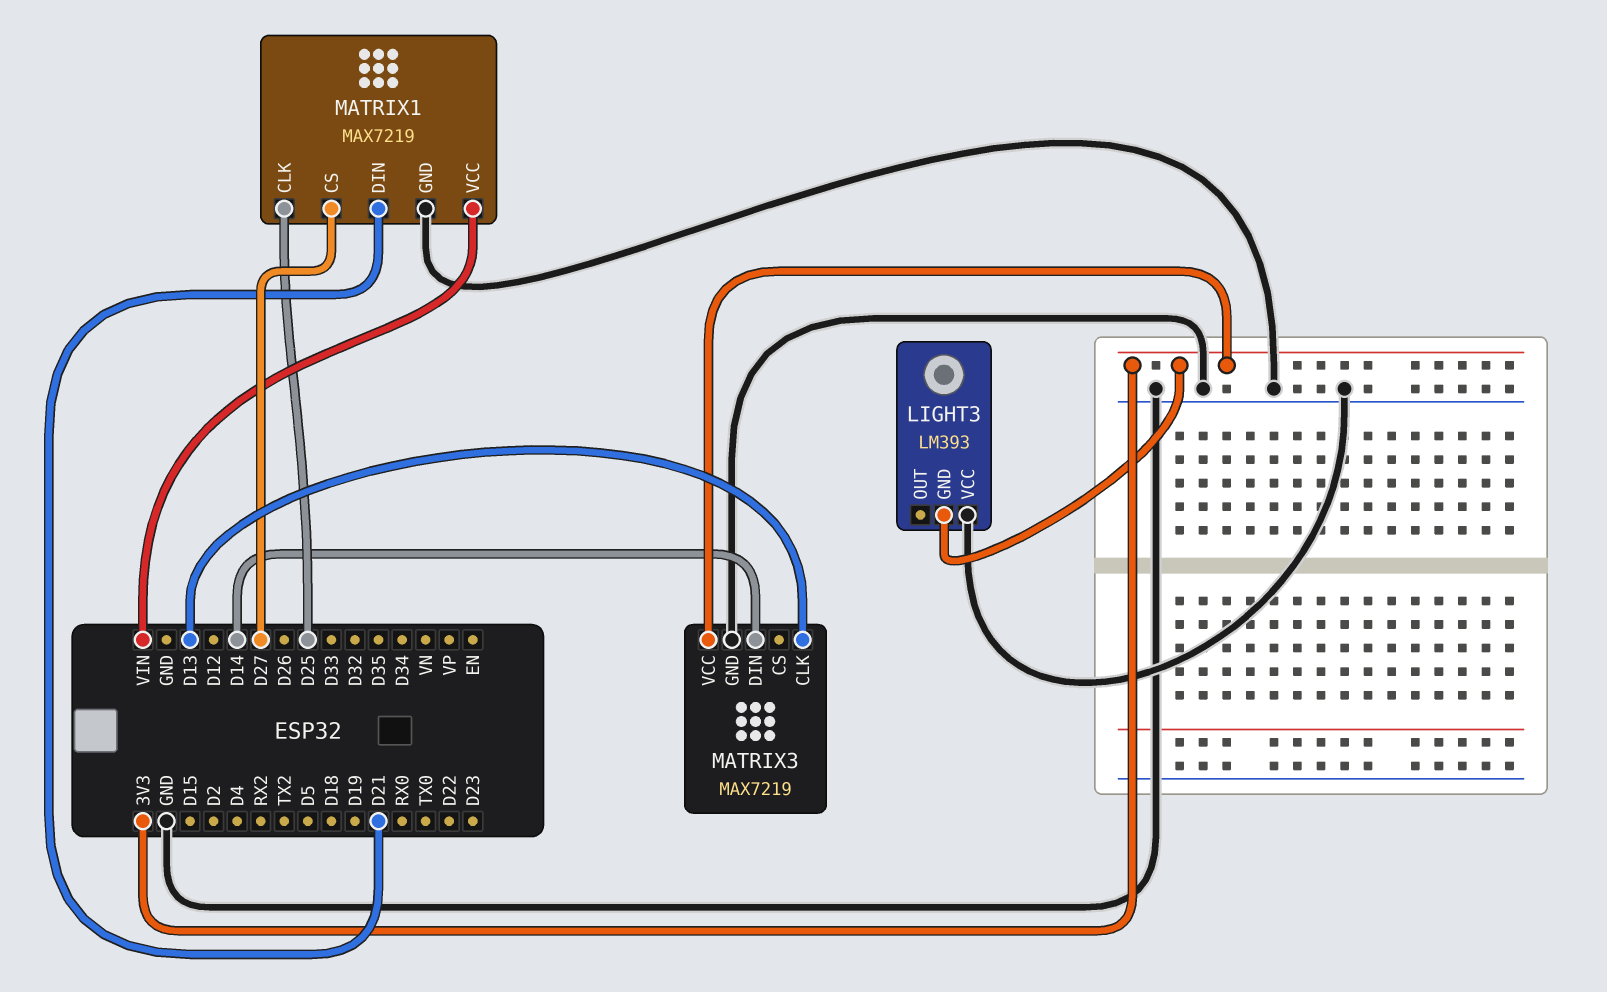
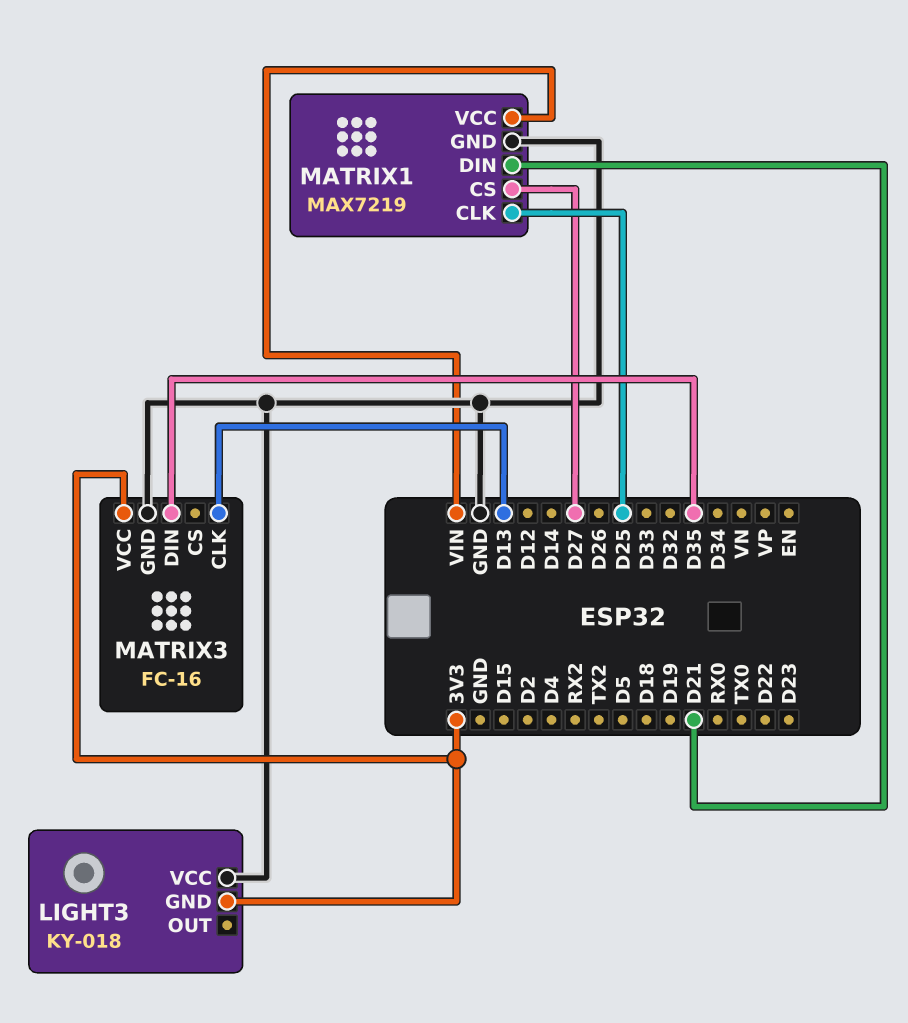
LIGHT3: LM393 -> KY-018
MATRIX3: MAX7219 -> FC-16
MATRIX3 pin DIN: D14 -> D35

